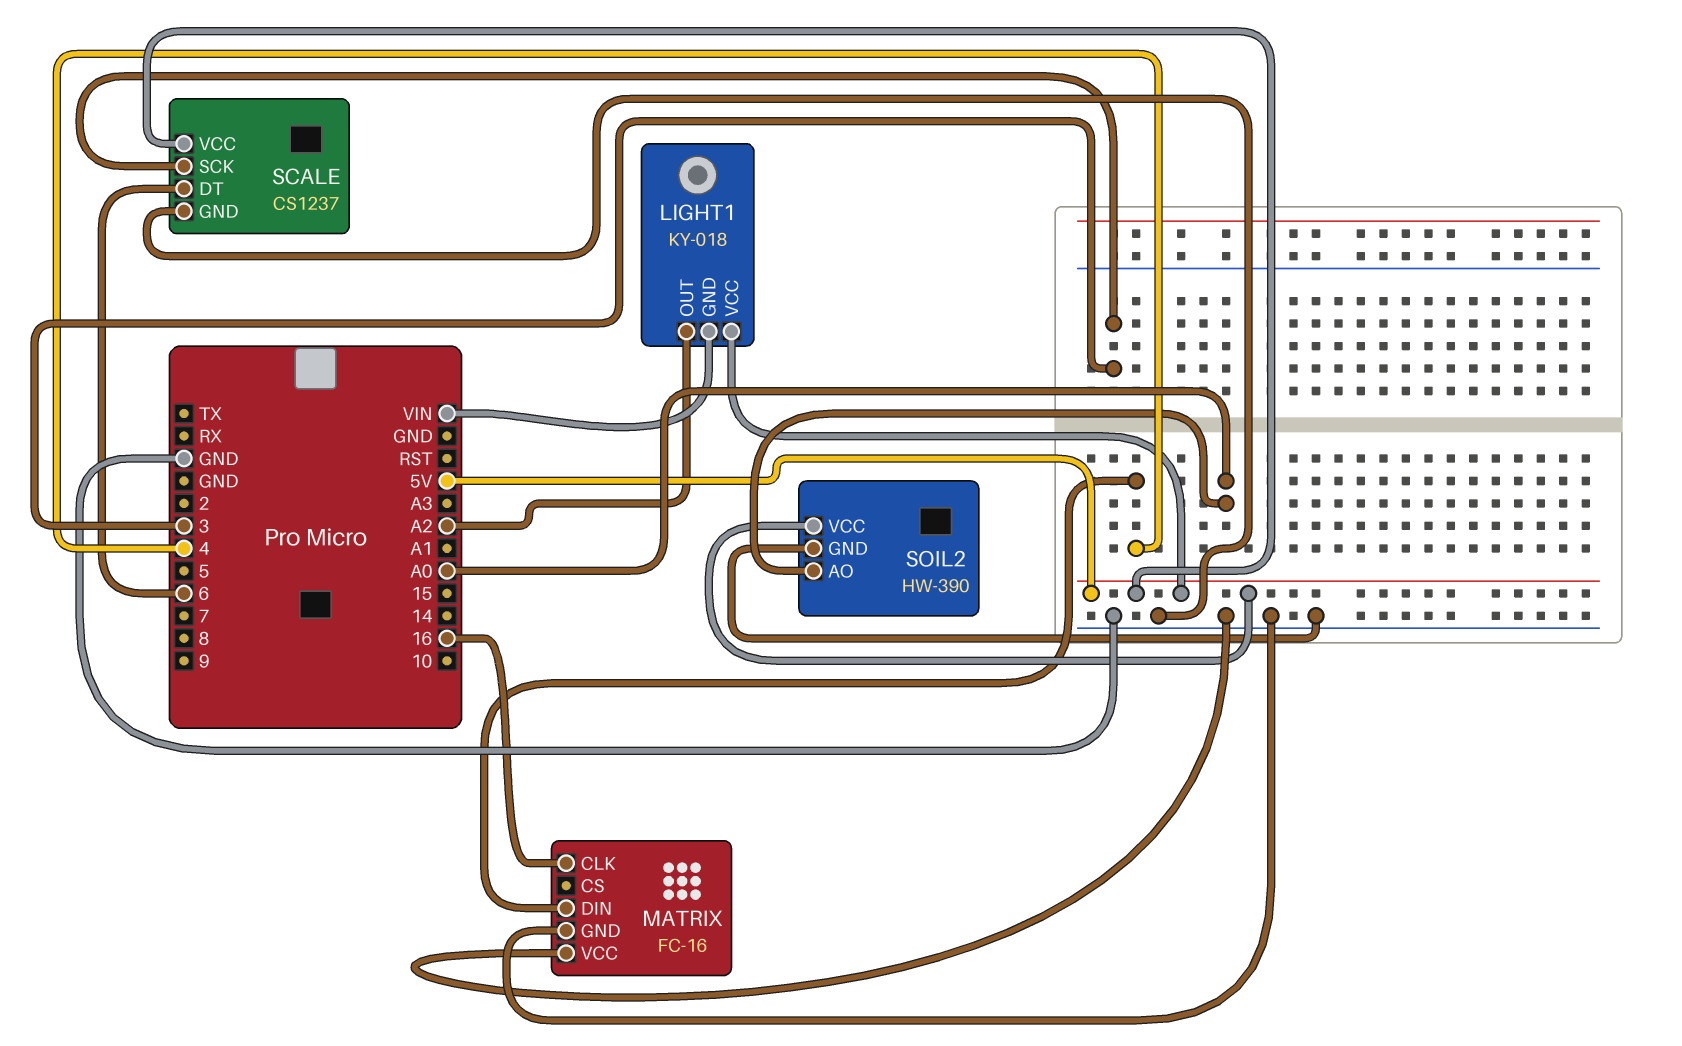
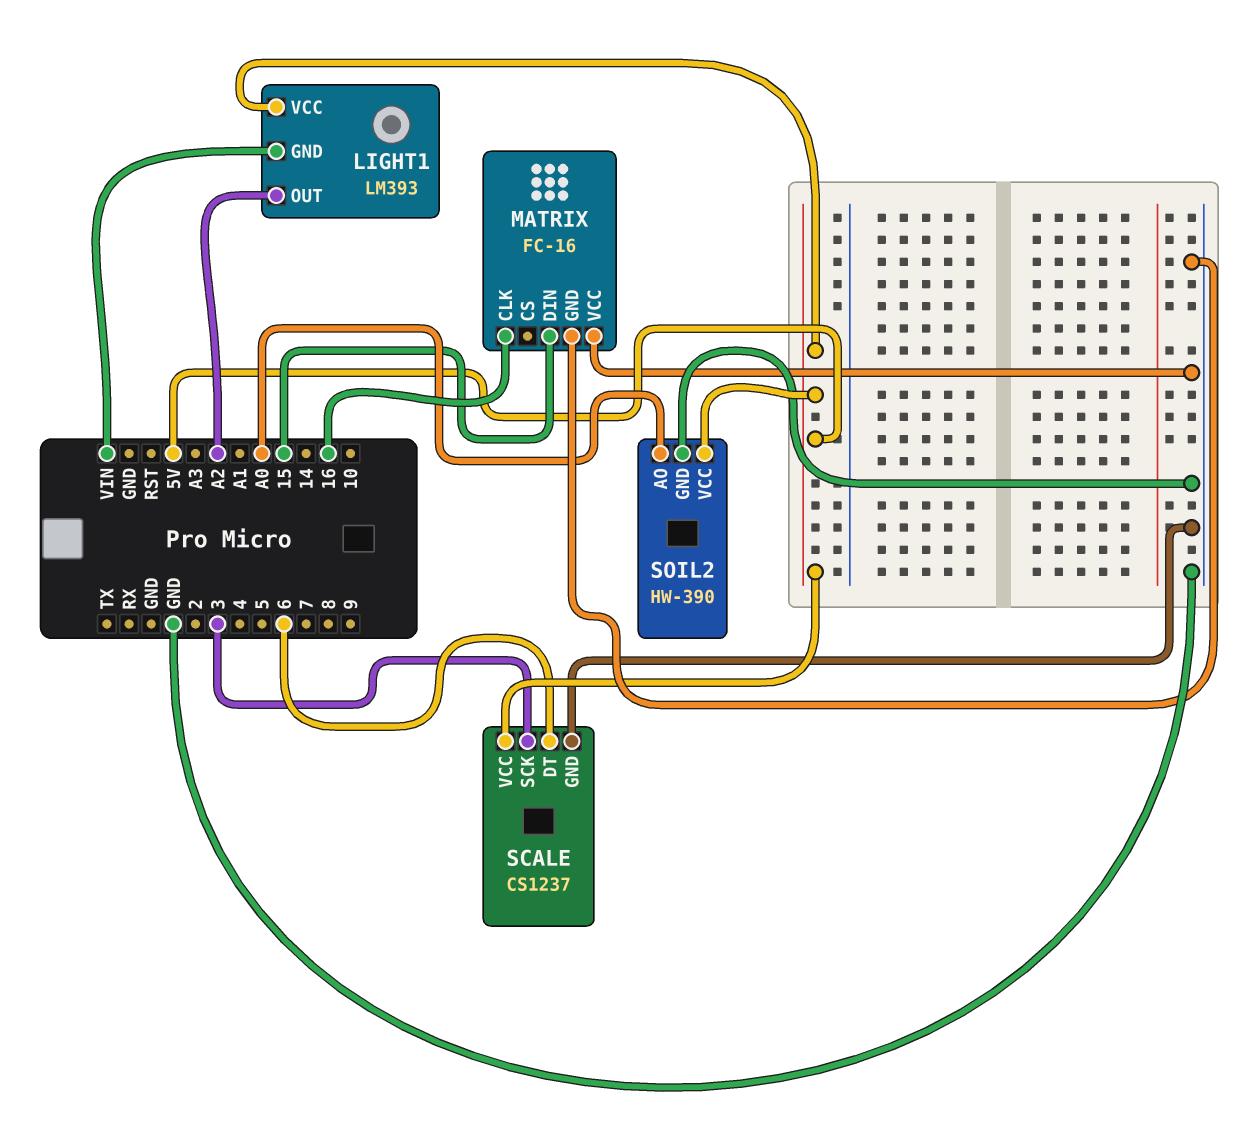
LIGHT1: KY-018 -> LM393
MATRIX pin DIN: 4 -> 15

